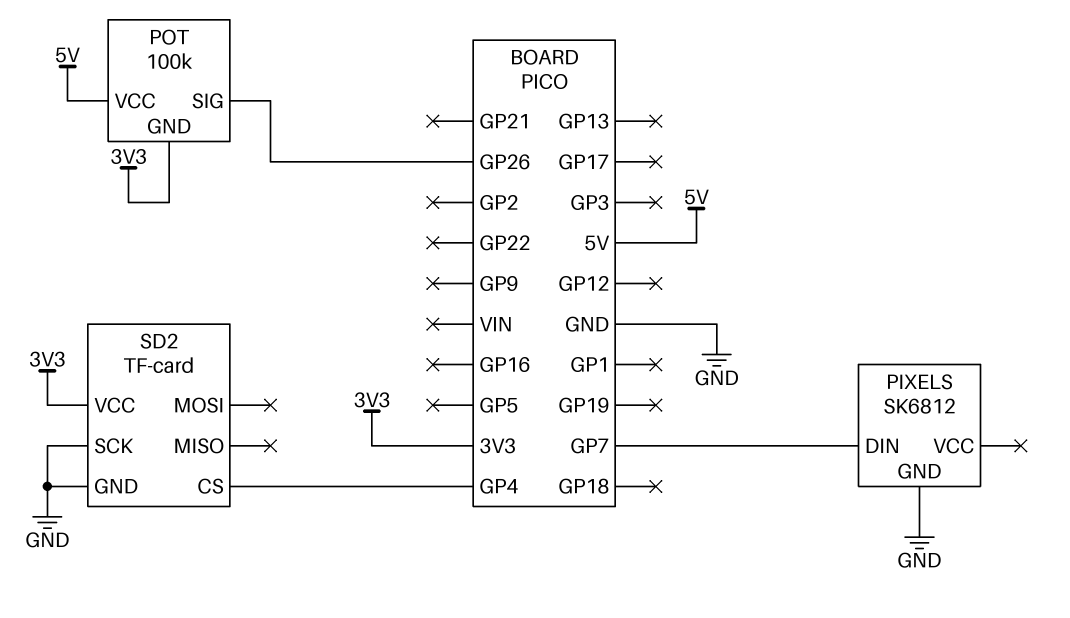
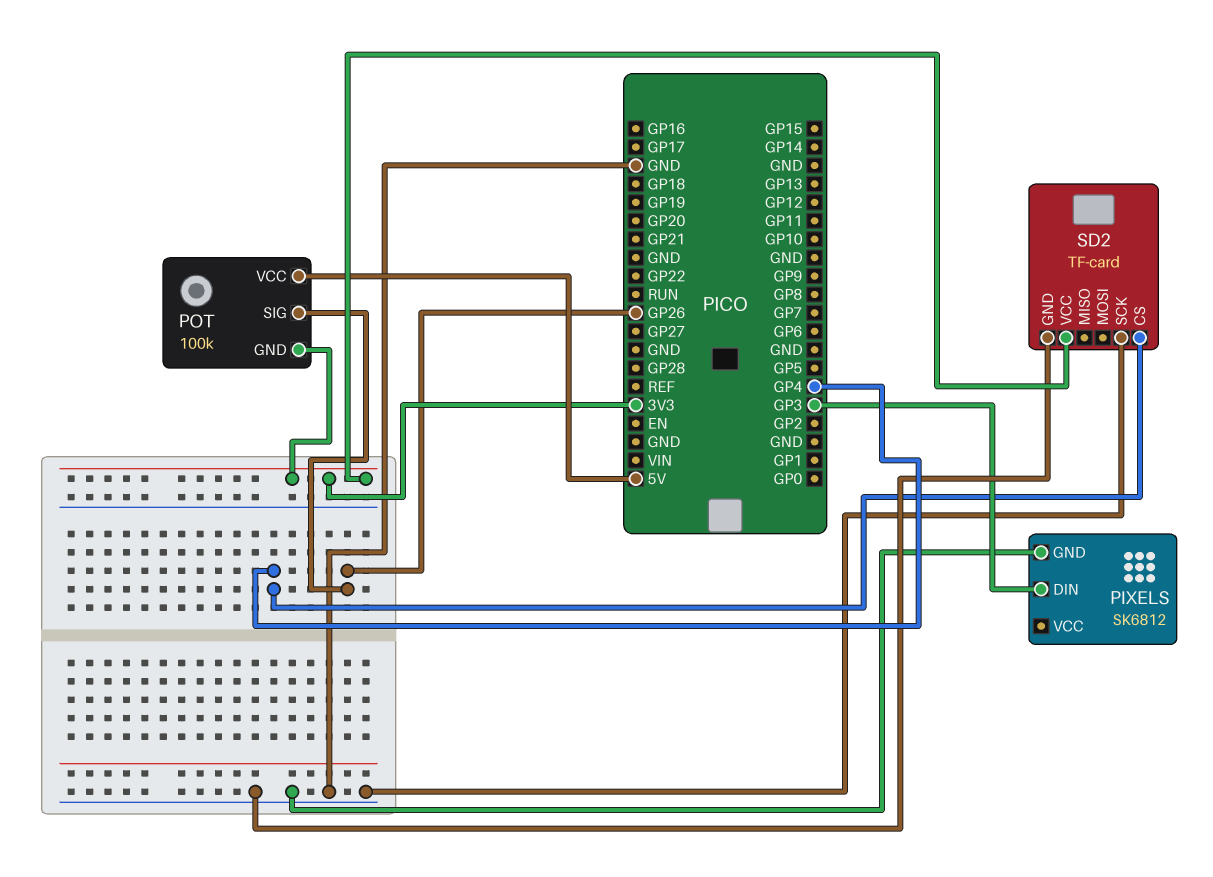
PIXELS pin DIN: GP7 -> GP3

